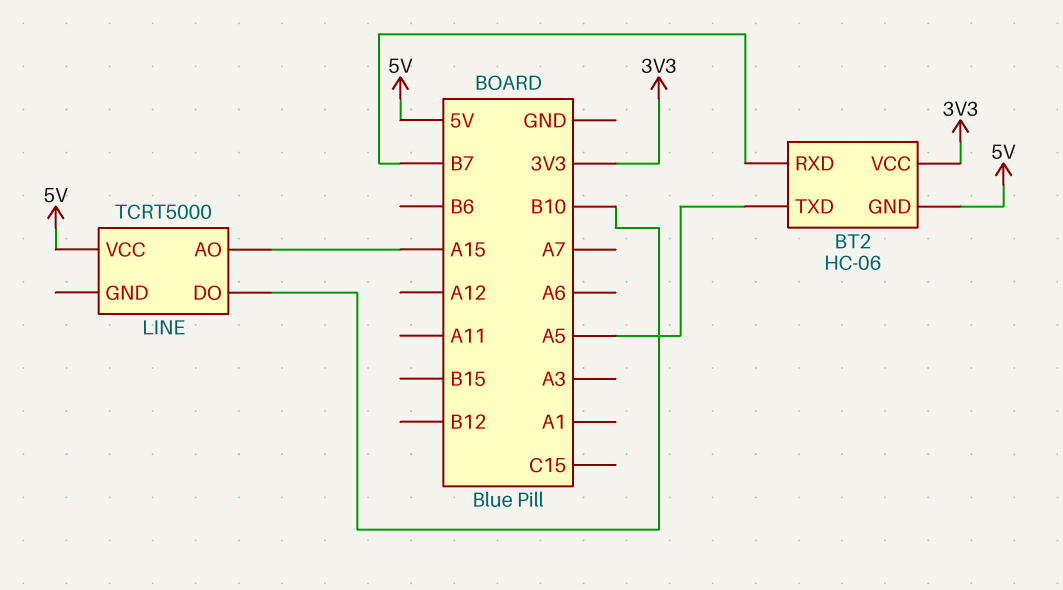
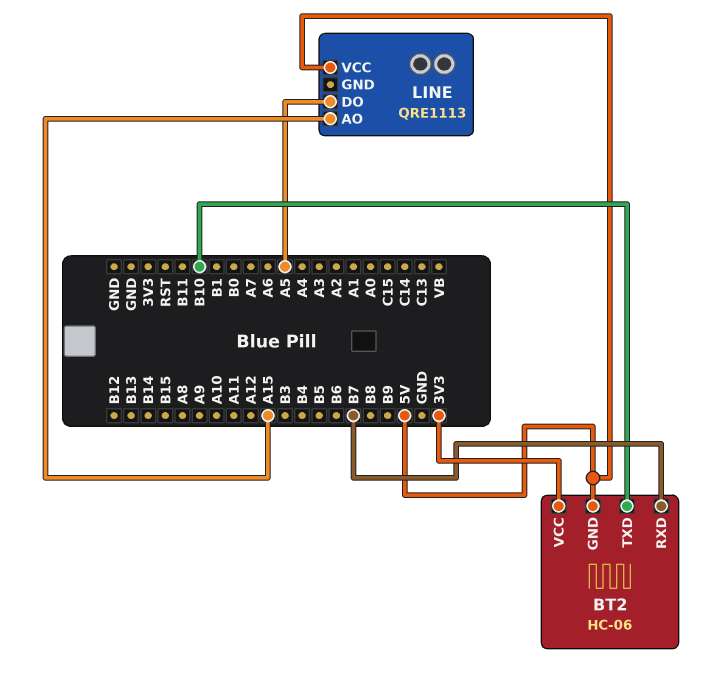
BT2 pin TXD: A5 -> B10
LINE: TCRT5000 -> QRE1113
LINE pin DO: B10 -> A5

